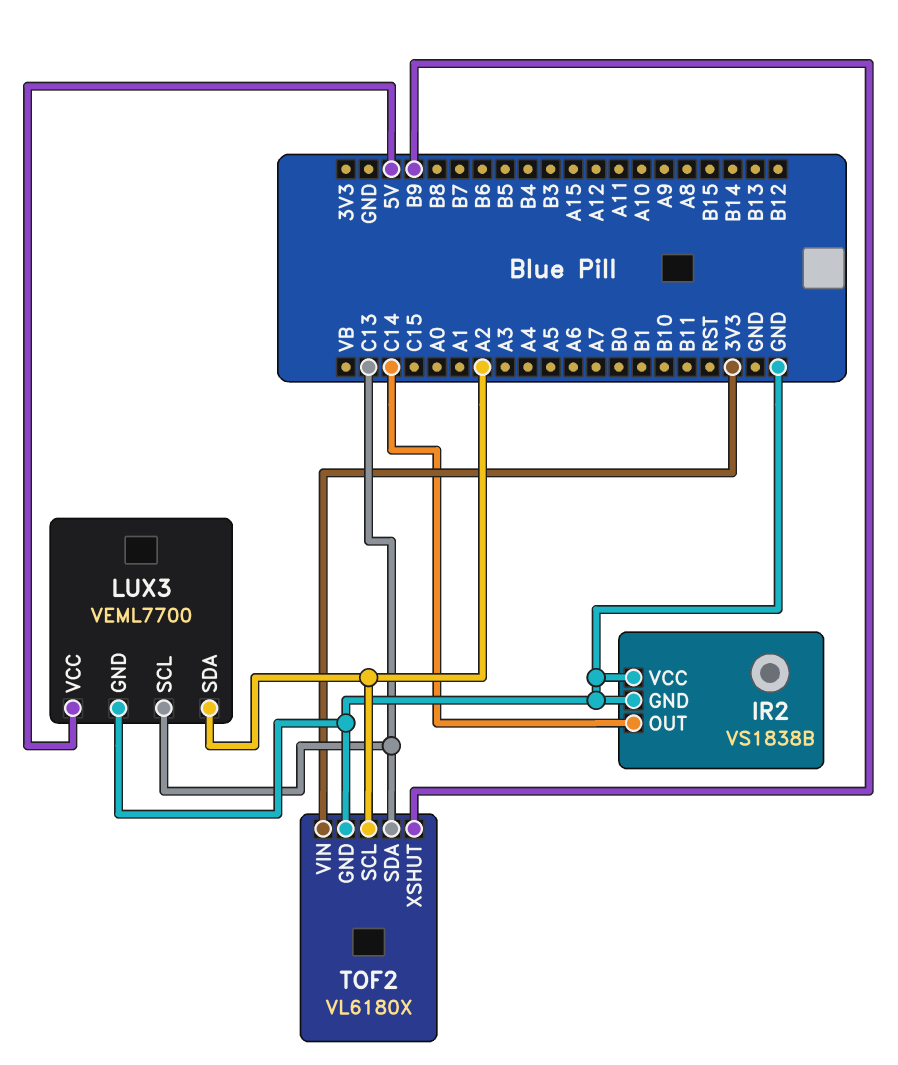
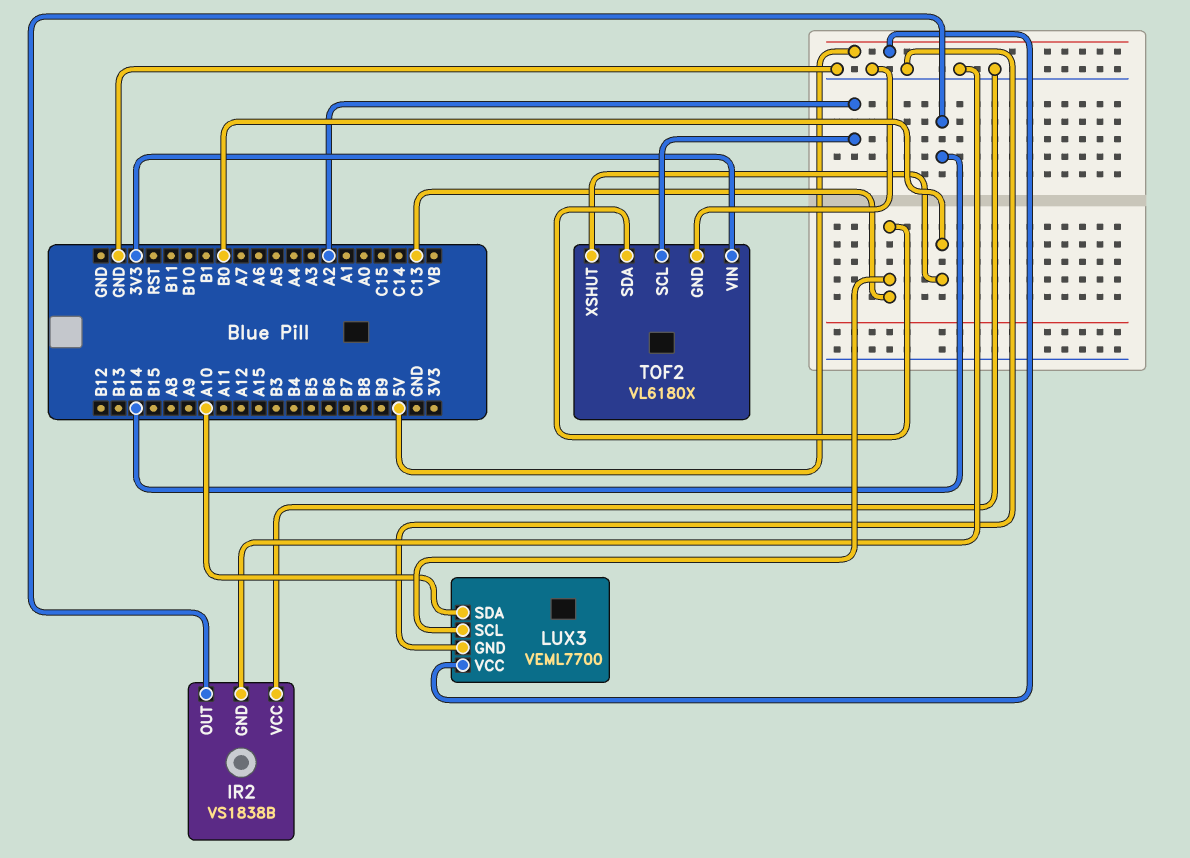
IR2 pin OUT: C14 -> B14
LUX3 pin SDA: A2 -> A10
TOF2 pin XSHUT: B9 -> B0

